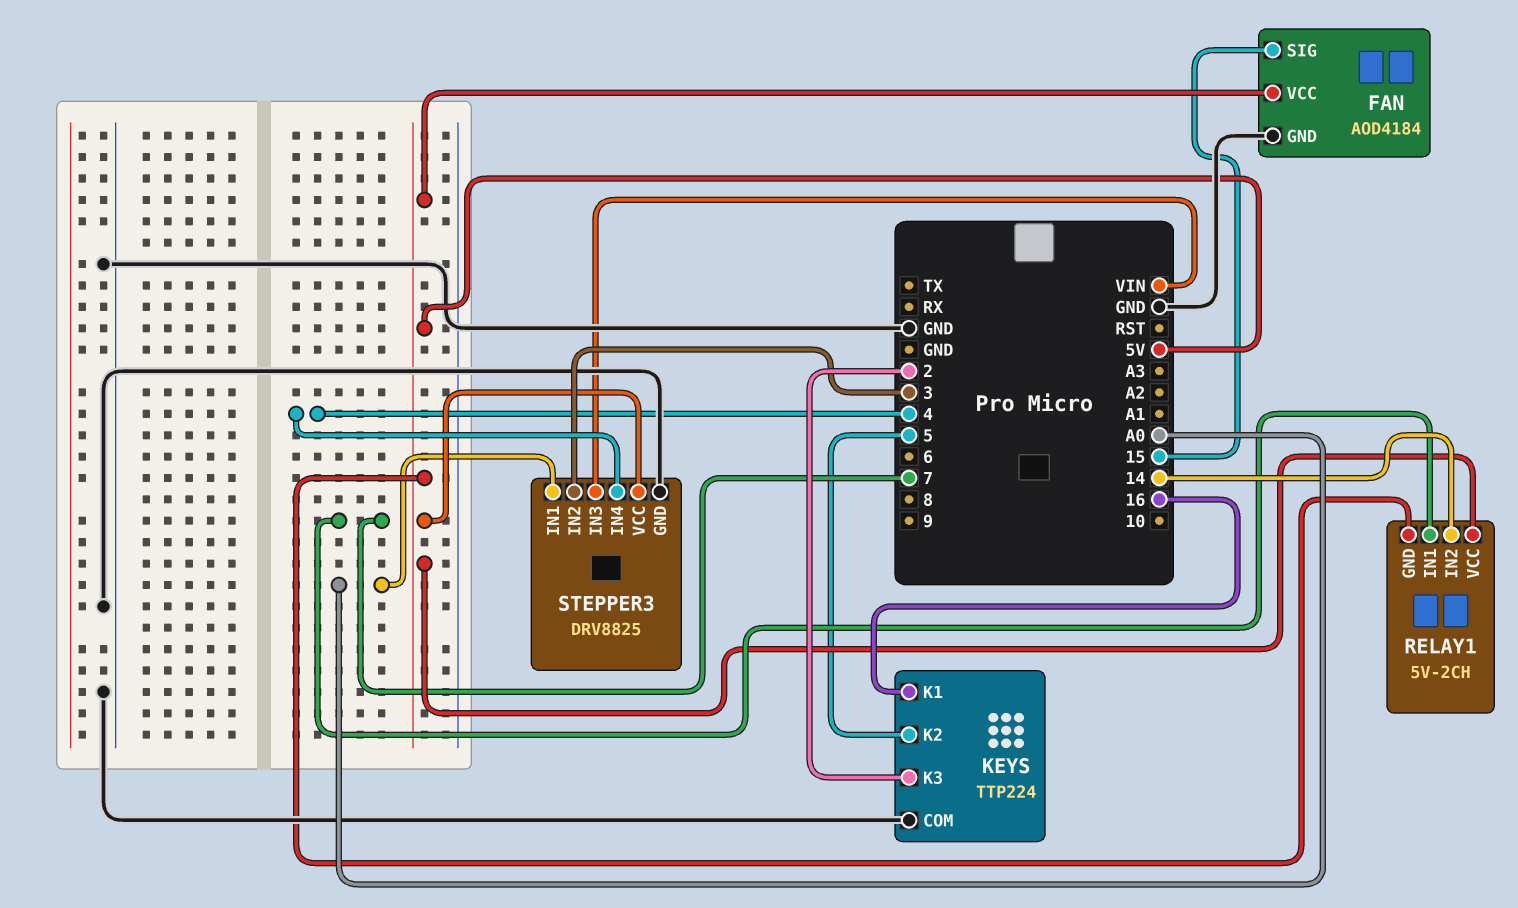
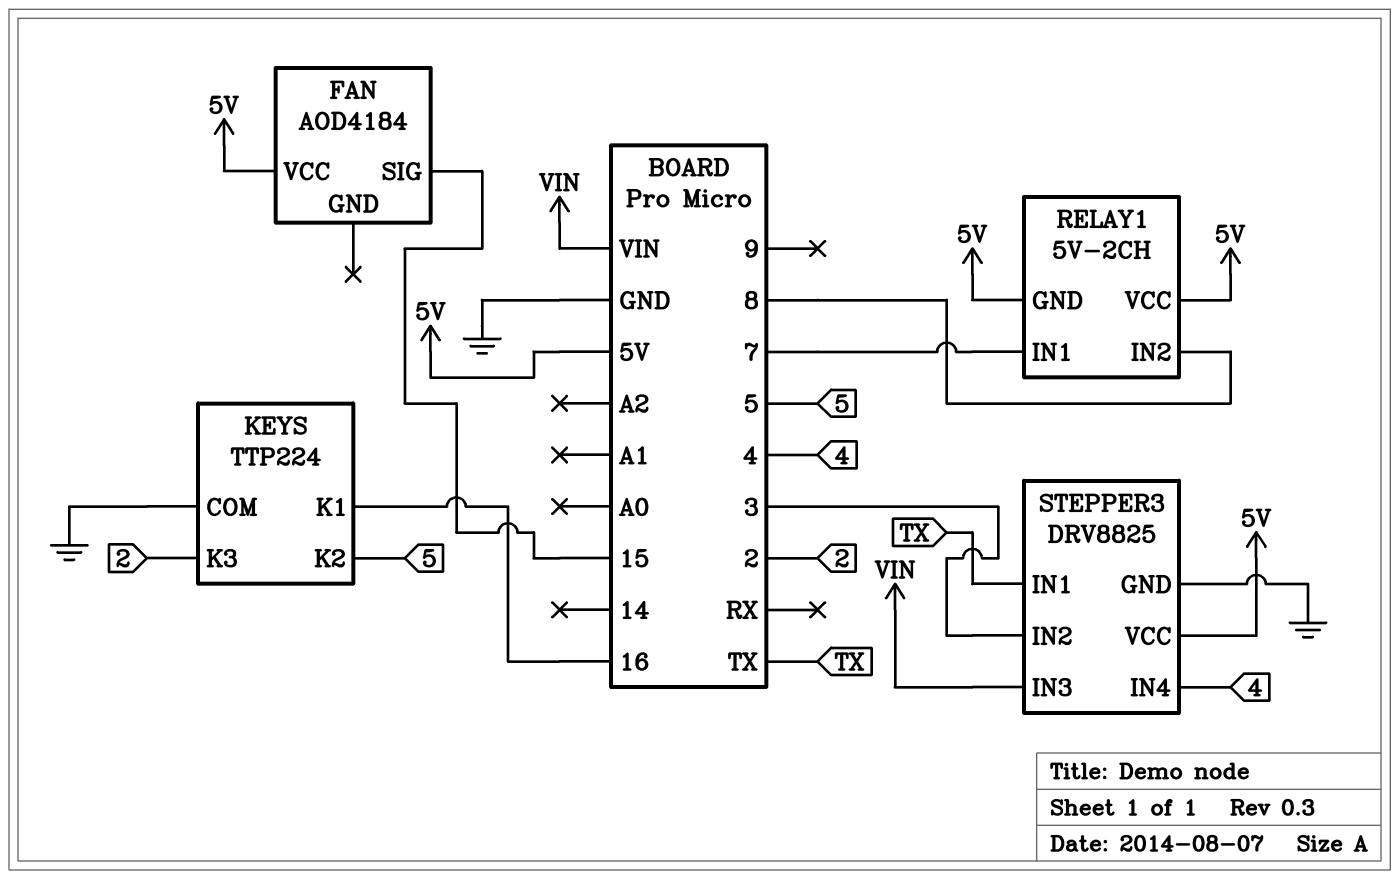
FAN pin GND: GND -> none
RELAY1 pin IN2: 14 -> 8
STEPPER3 pin IN1: A0 -> TX

